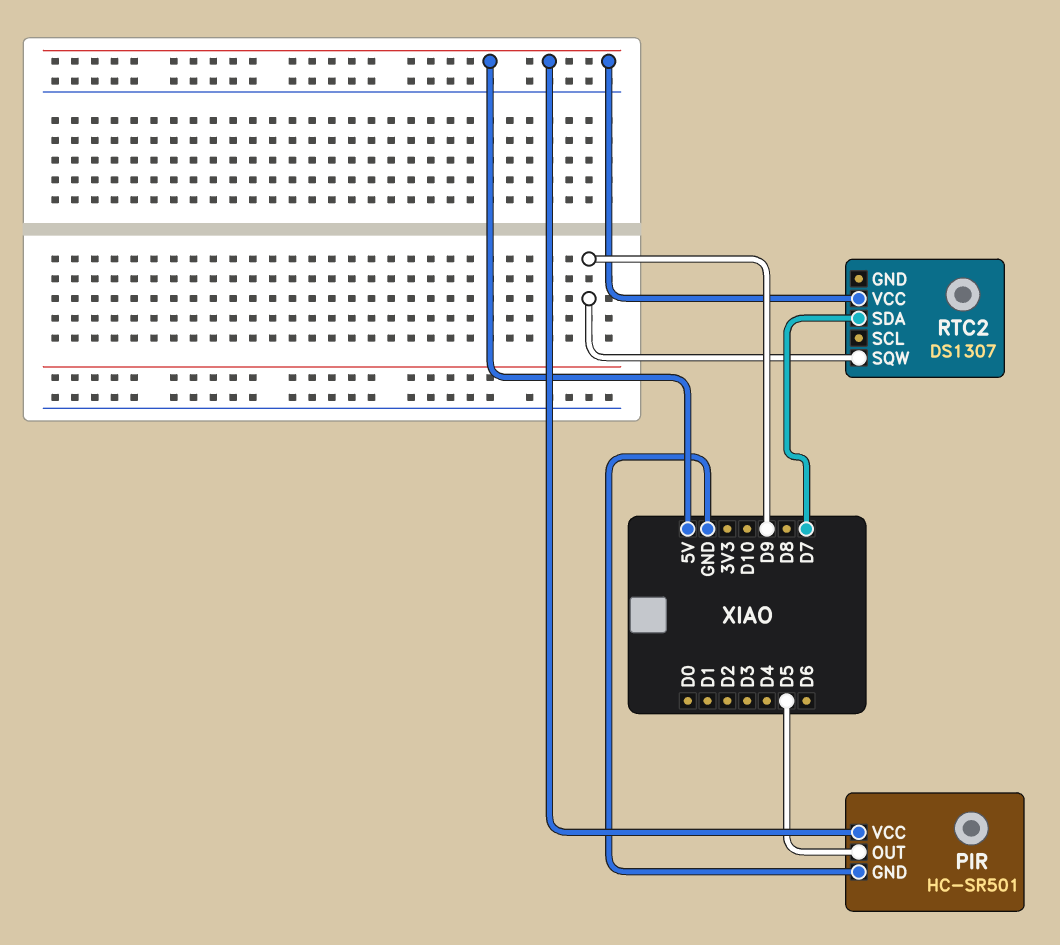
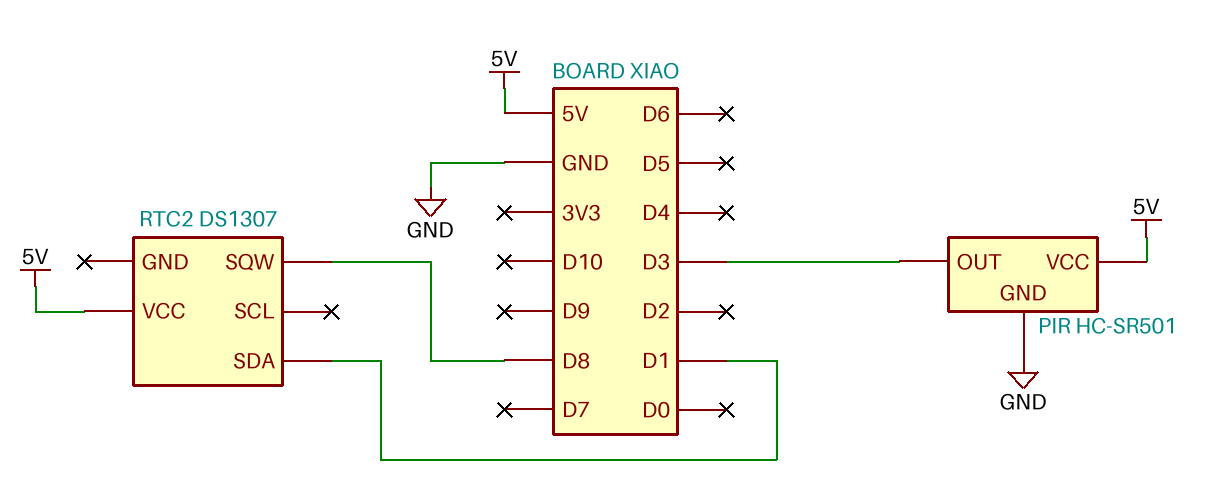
PIR pin OUT: D5 -> D3
RTC2 pin SDA: D7 -> D1
RTC2 pin SQW: D9 -> D8

